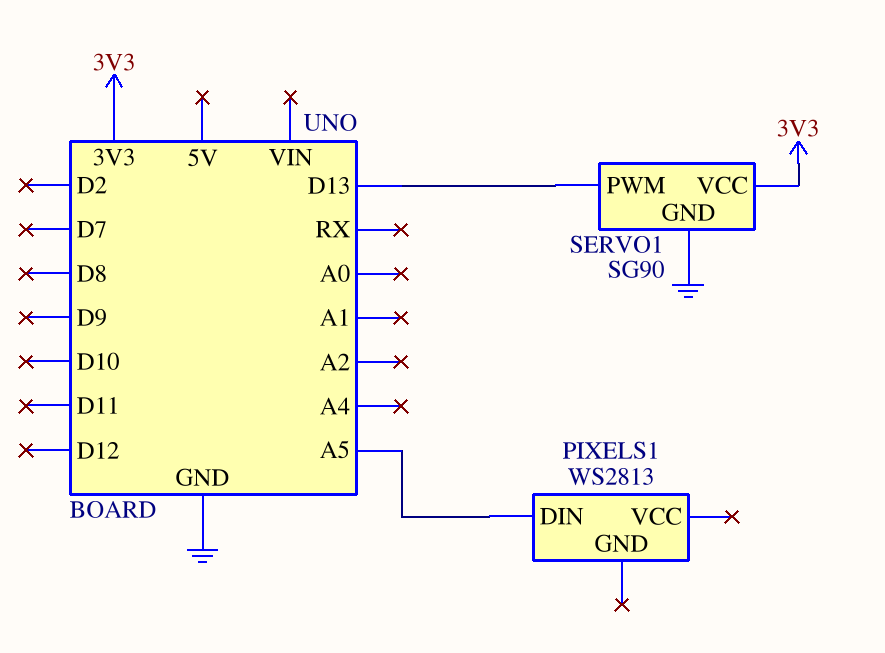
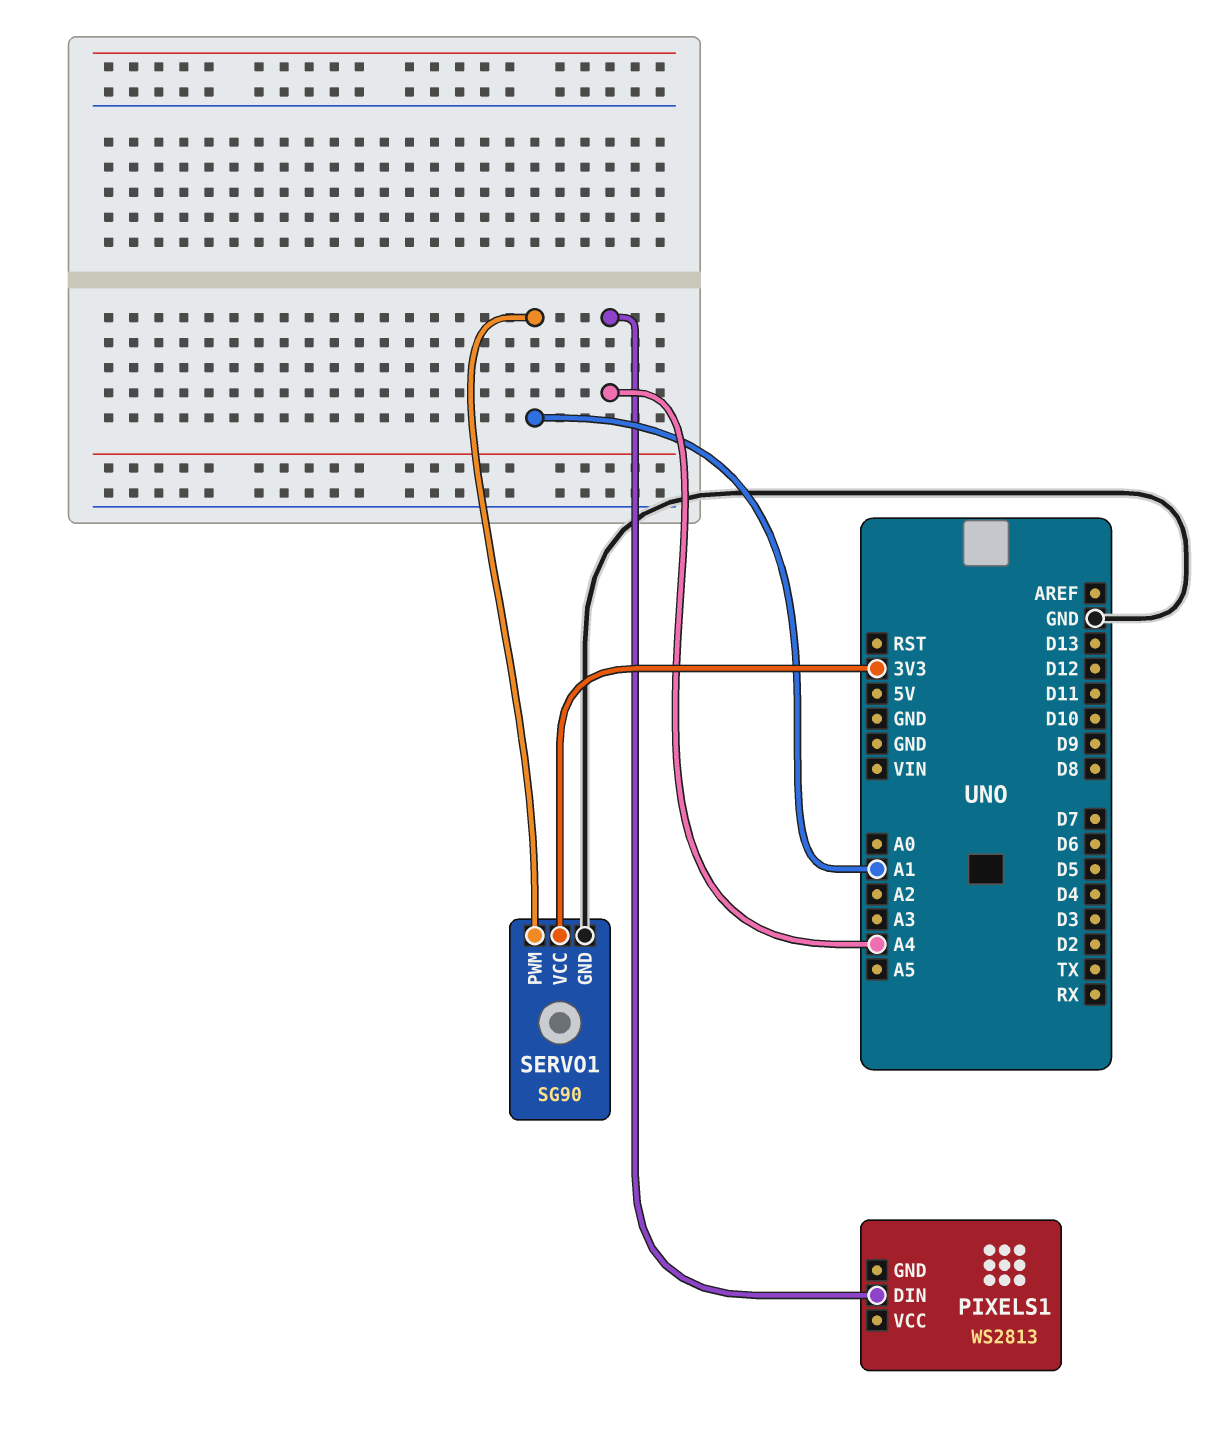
PIXELS1 pin DIN: A5 -> A4
SERVO1 pin PWM: D13 -> A1

